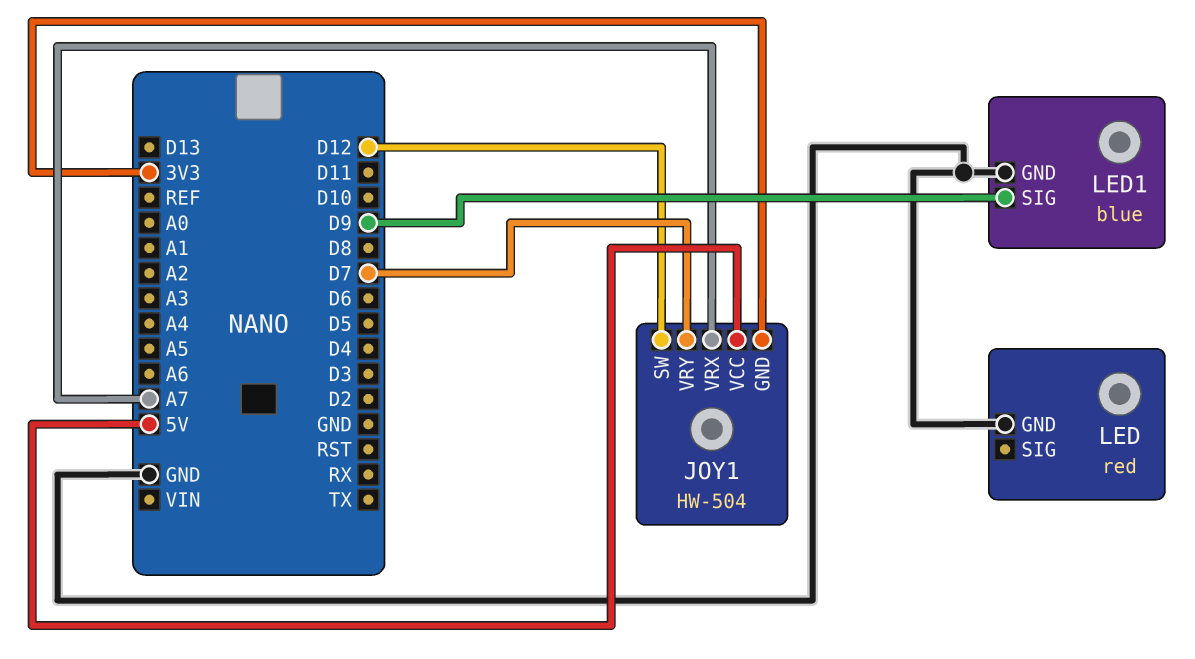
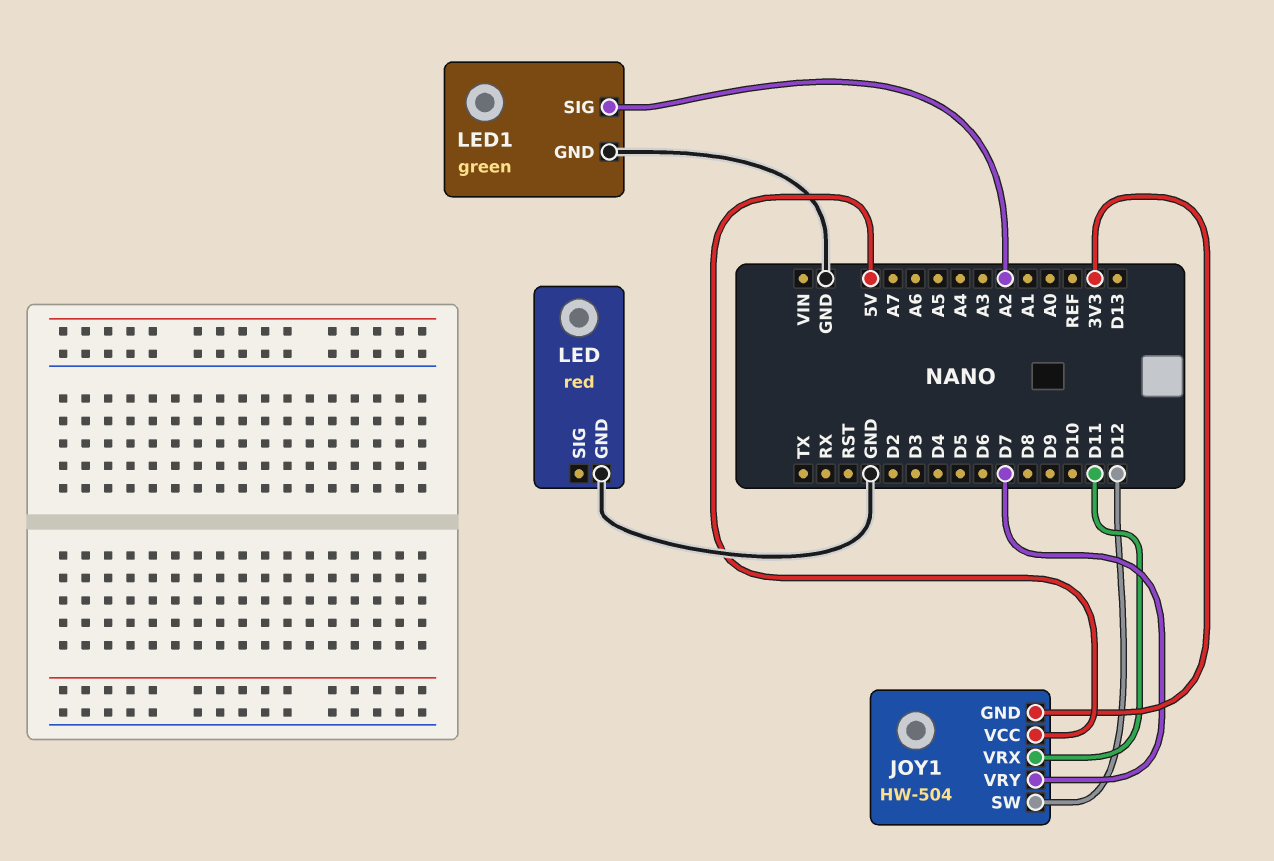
JOY1 pin VRX: A7 -> D11
LED1: blue -> green
LED1 pin SIG: D9 -> A2

